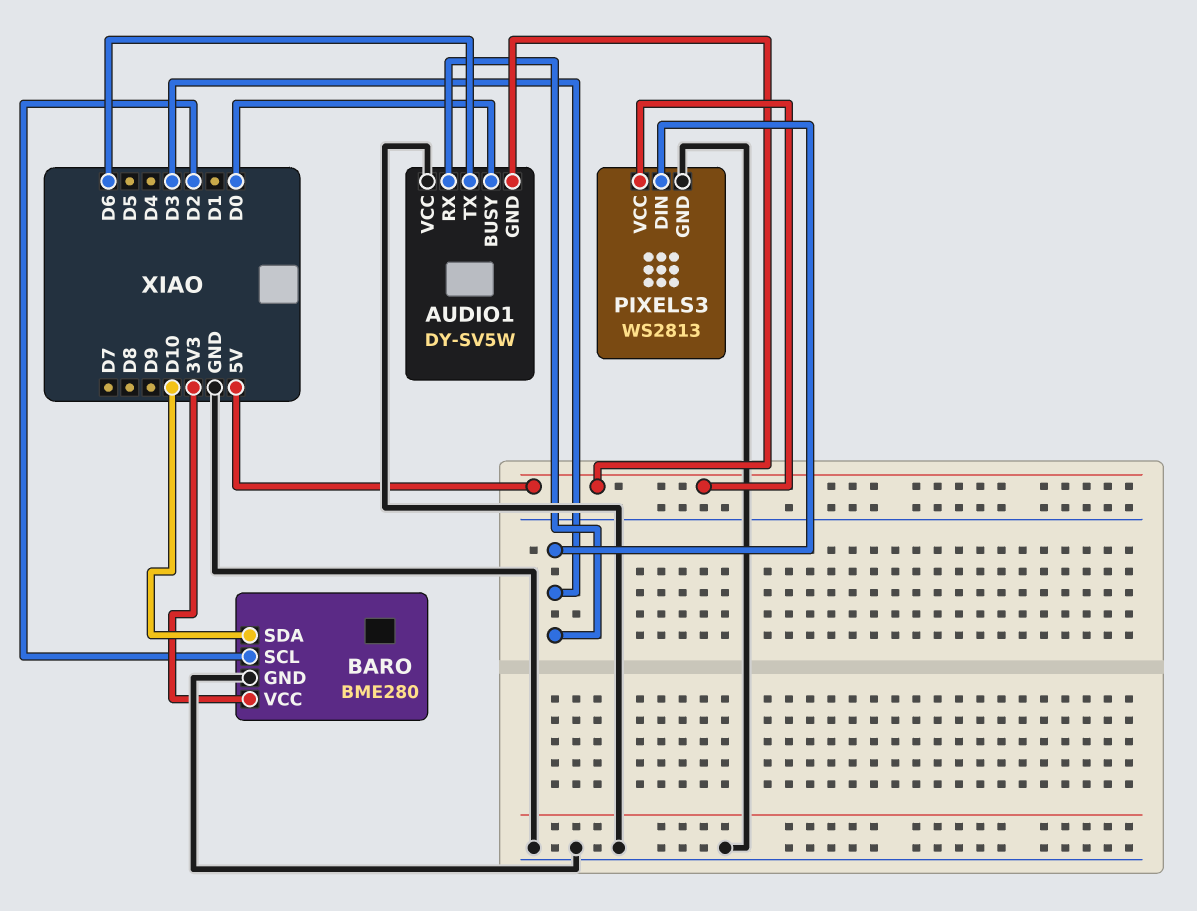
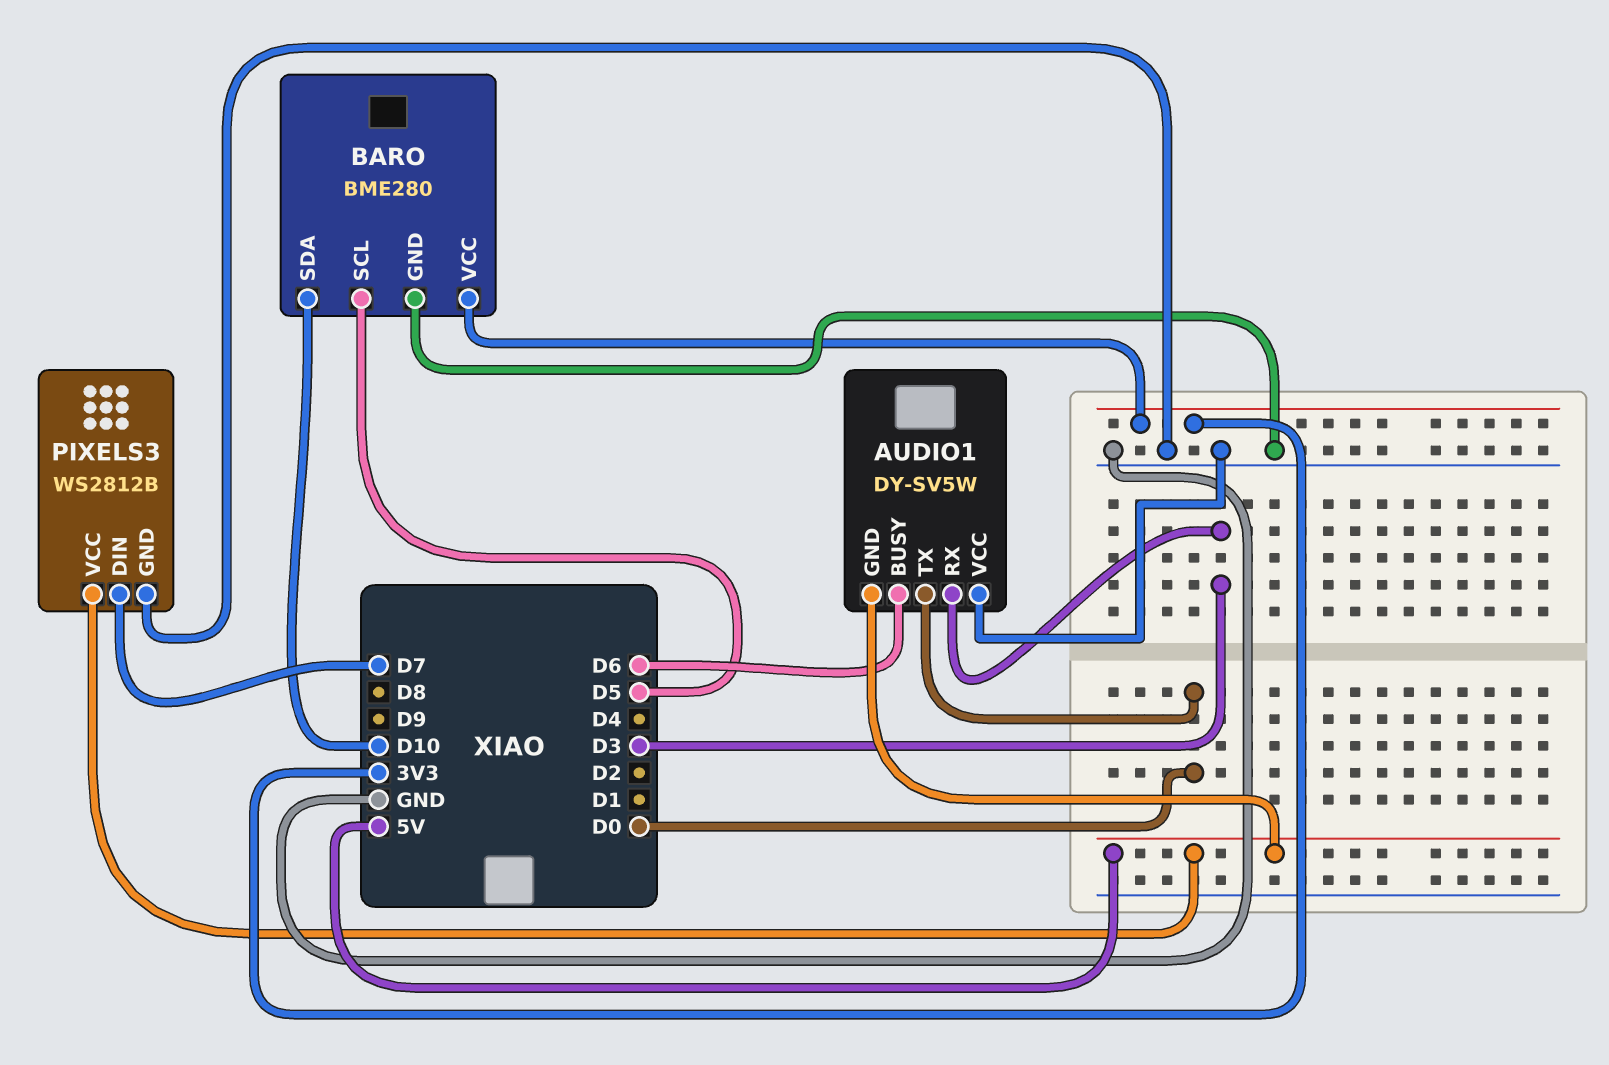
AUDIO1 pin BUSY: D0 -> D6
AUDIO1 pin TX: D6 -> D0
BARO pin SCL: D2 -> D5
PIXELS3: WS2813 -> WS2812B
PIXELS3 pin DIN: D3 -> D7

